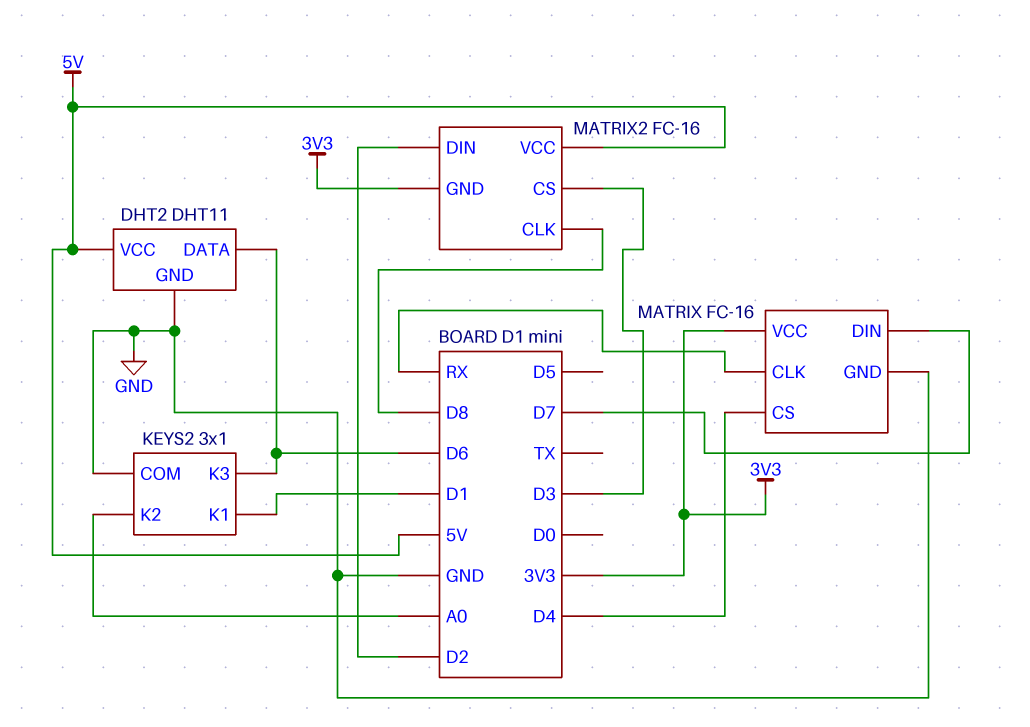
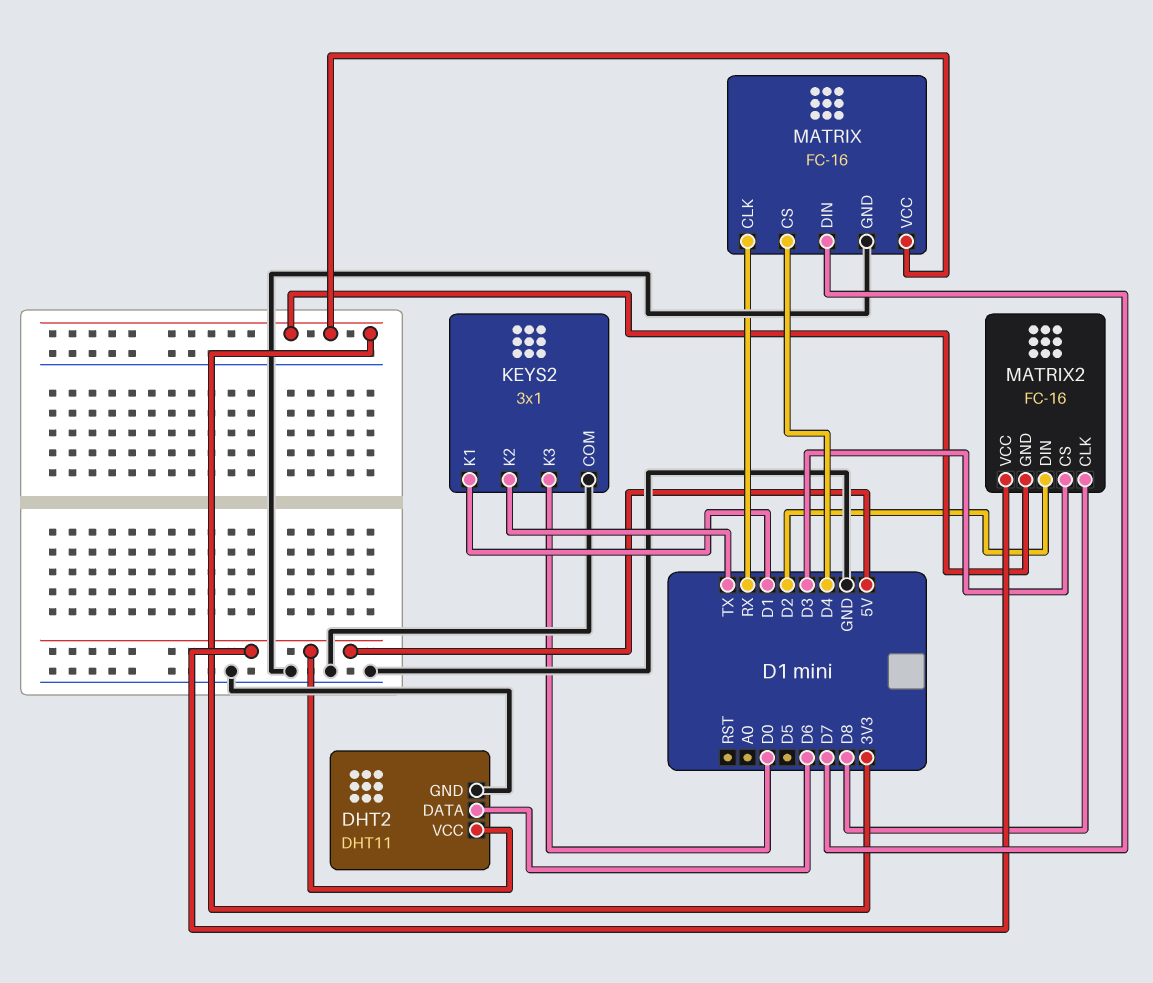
KEYS2 pin K2: A0 -> TX
KEYS2 pin K3: D6 -> D0

